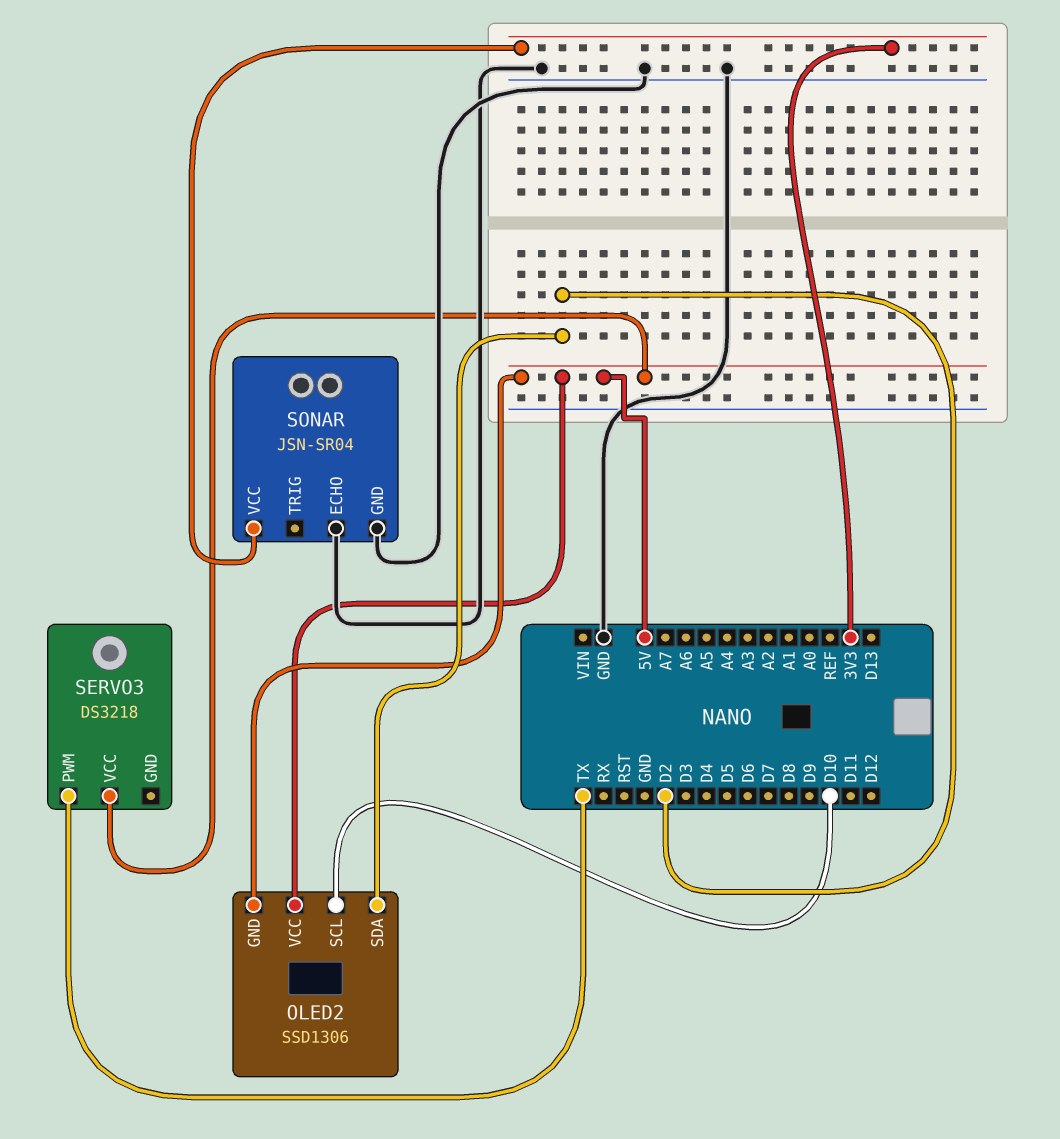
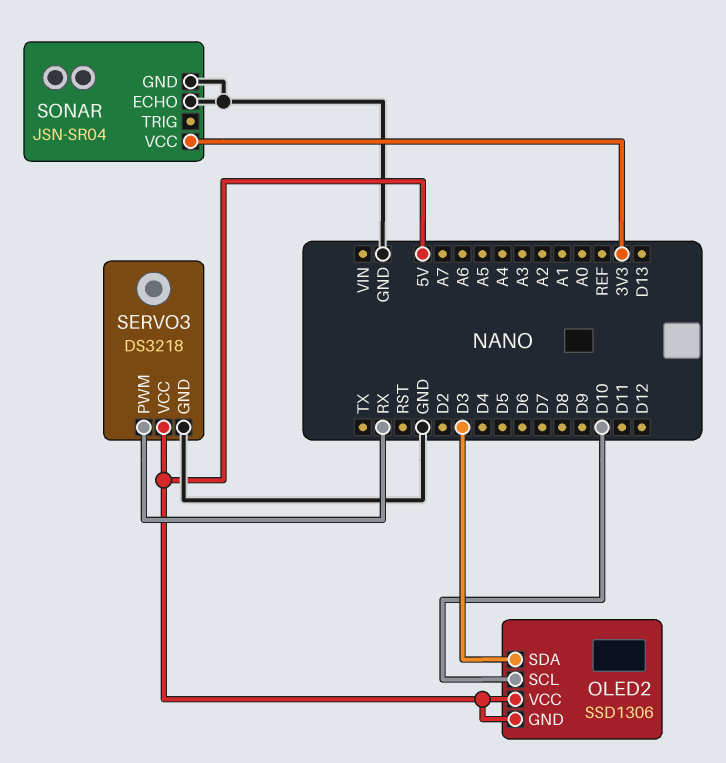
OLED2 pin SDA: D2 -> D3
SERVO3 pin GND: none -> GND
SERVO3 pin PWM: TX -> RX

